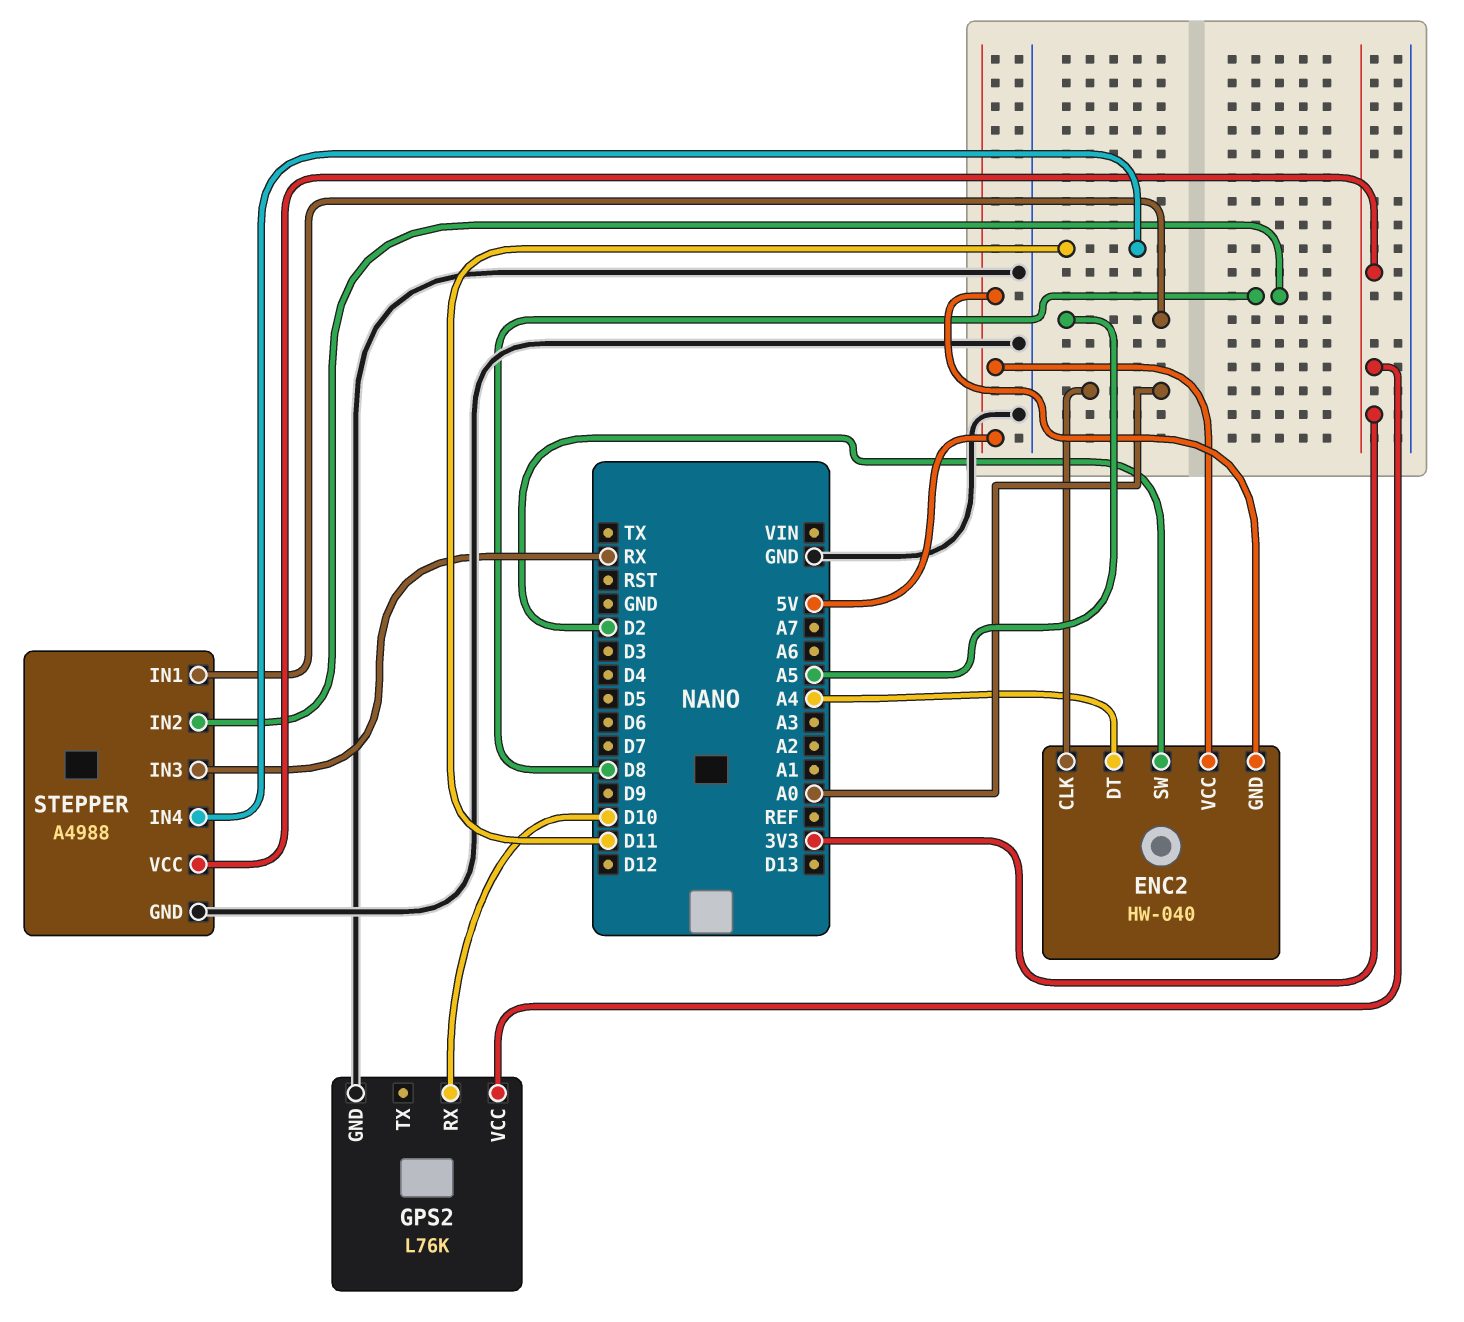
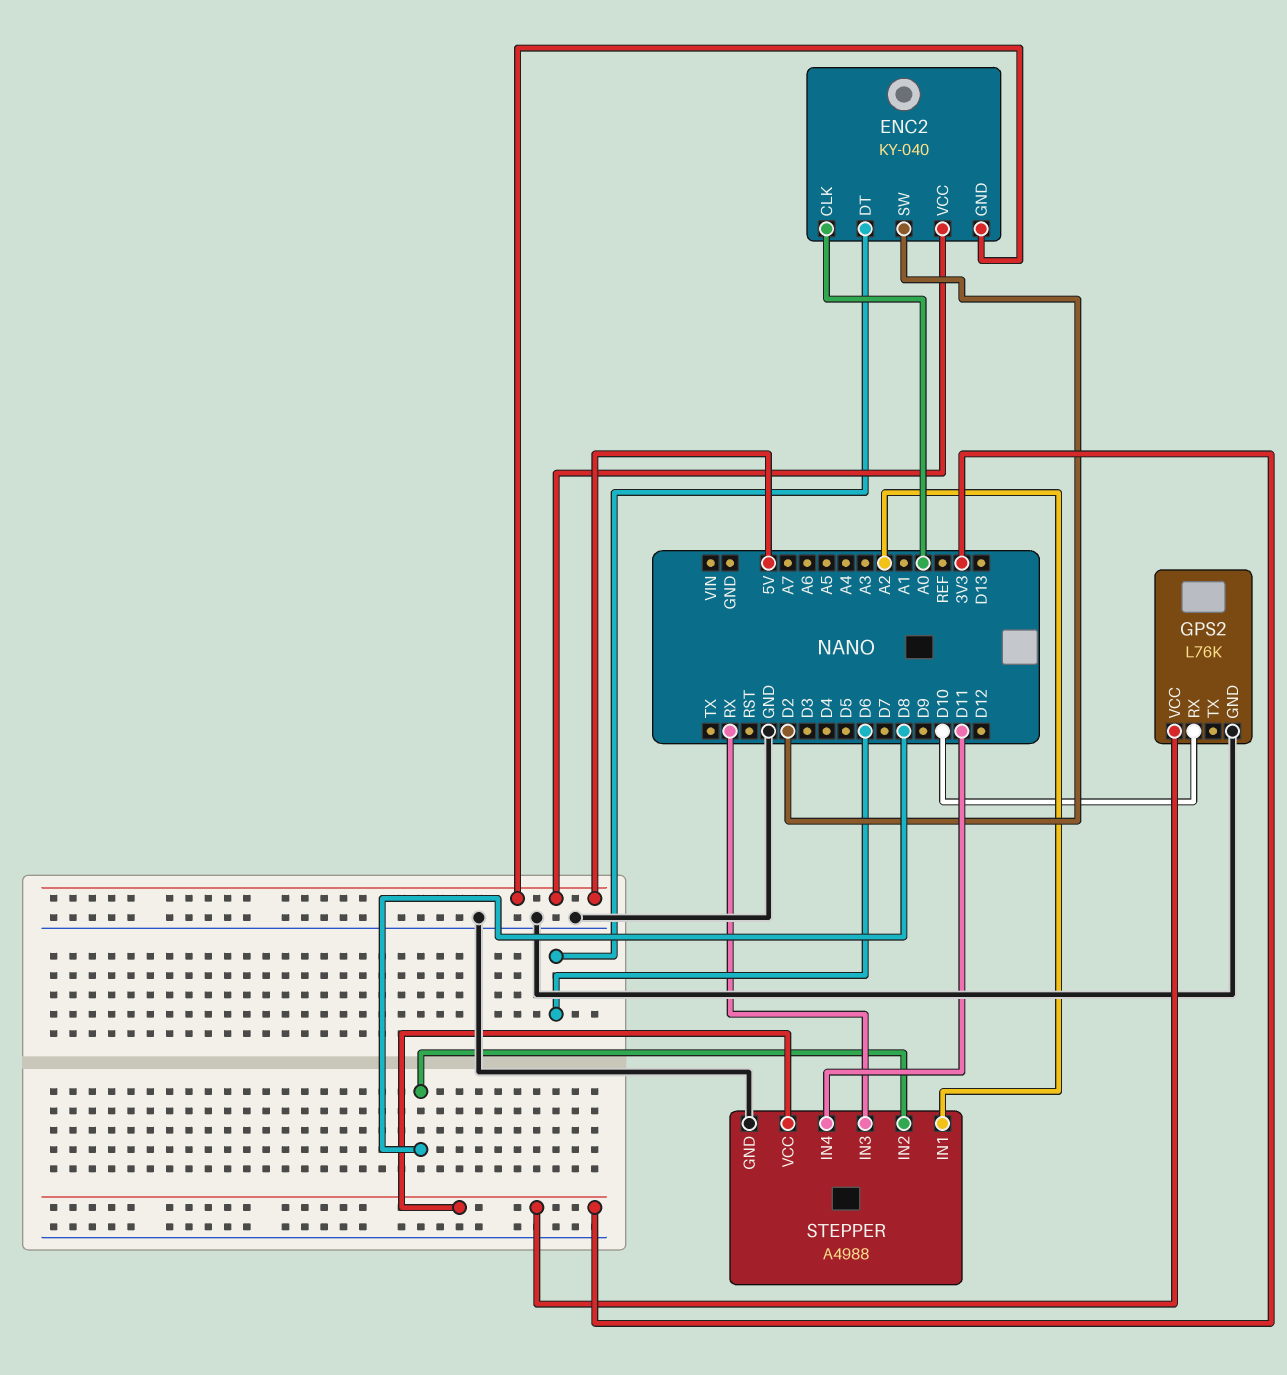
ENC2: HW-040 -> KY-040
ENC2 pin DT: A4 -> D6
STEPPER pin IN1: A5 -> A2

